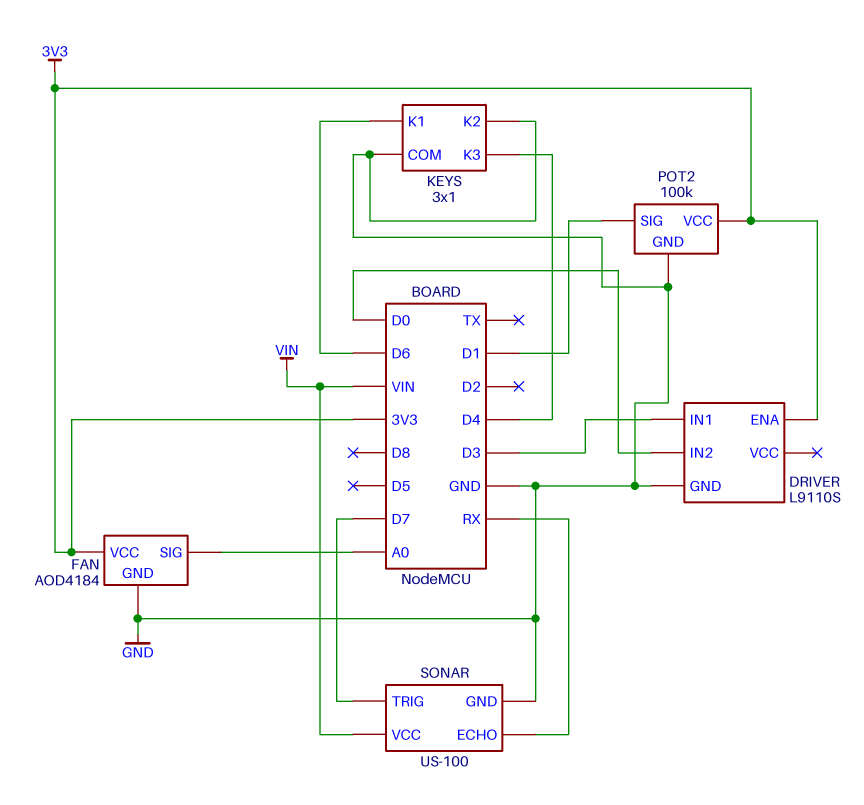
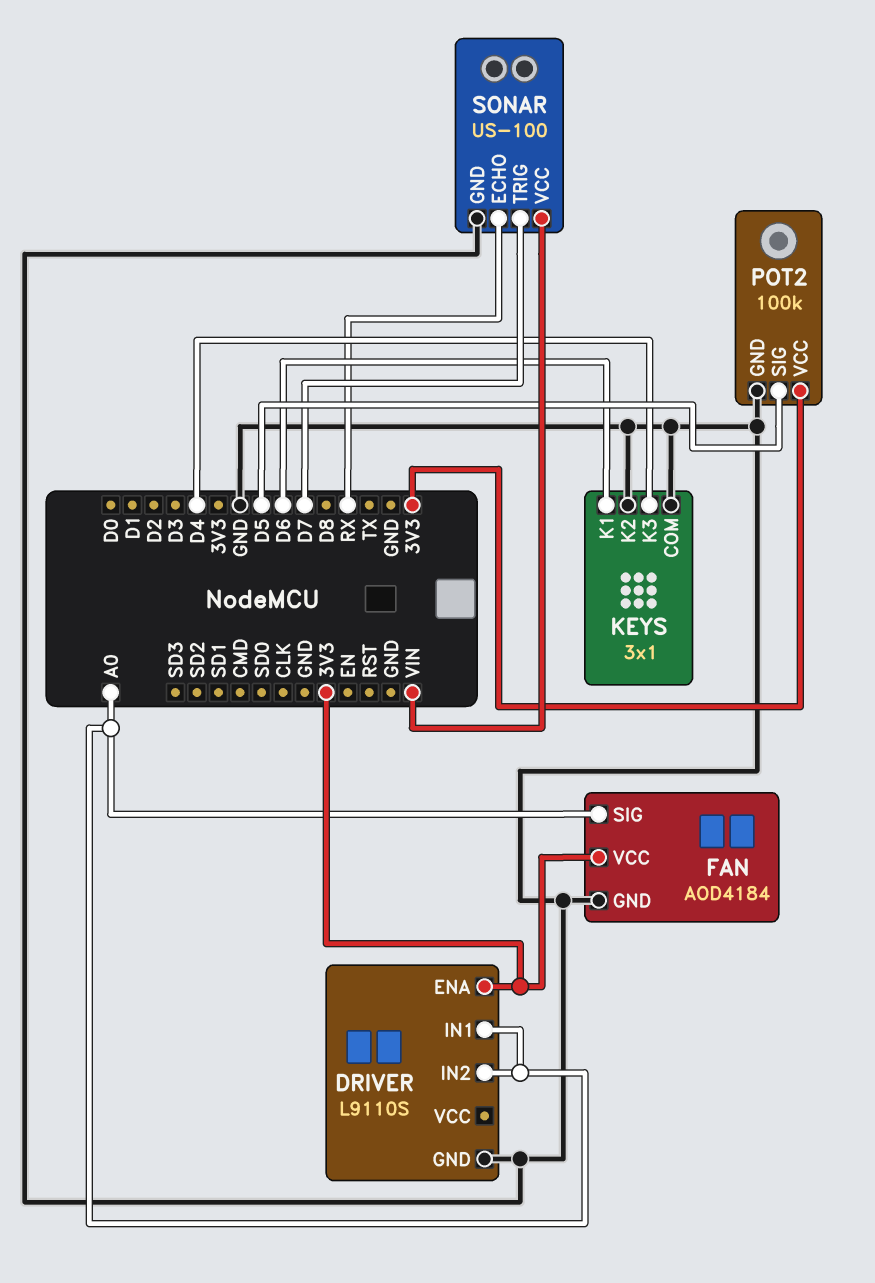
DRIVER pin IN1: D3 -> A0
DRIVER pin IN2: D0 -> A0
POT2 pin SIG: D1 -> D5

